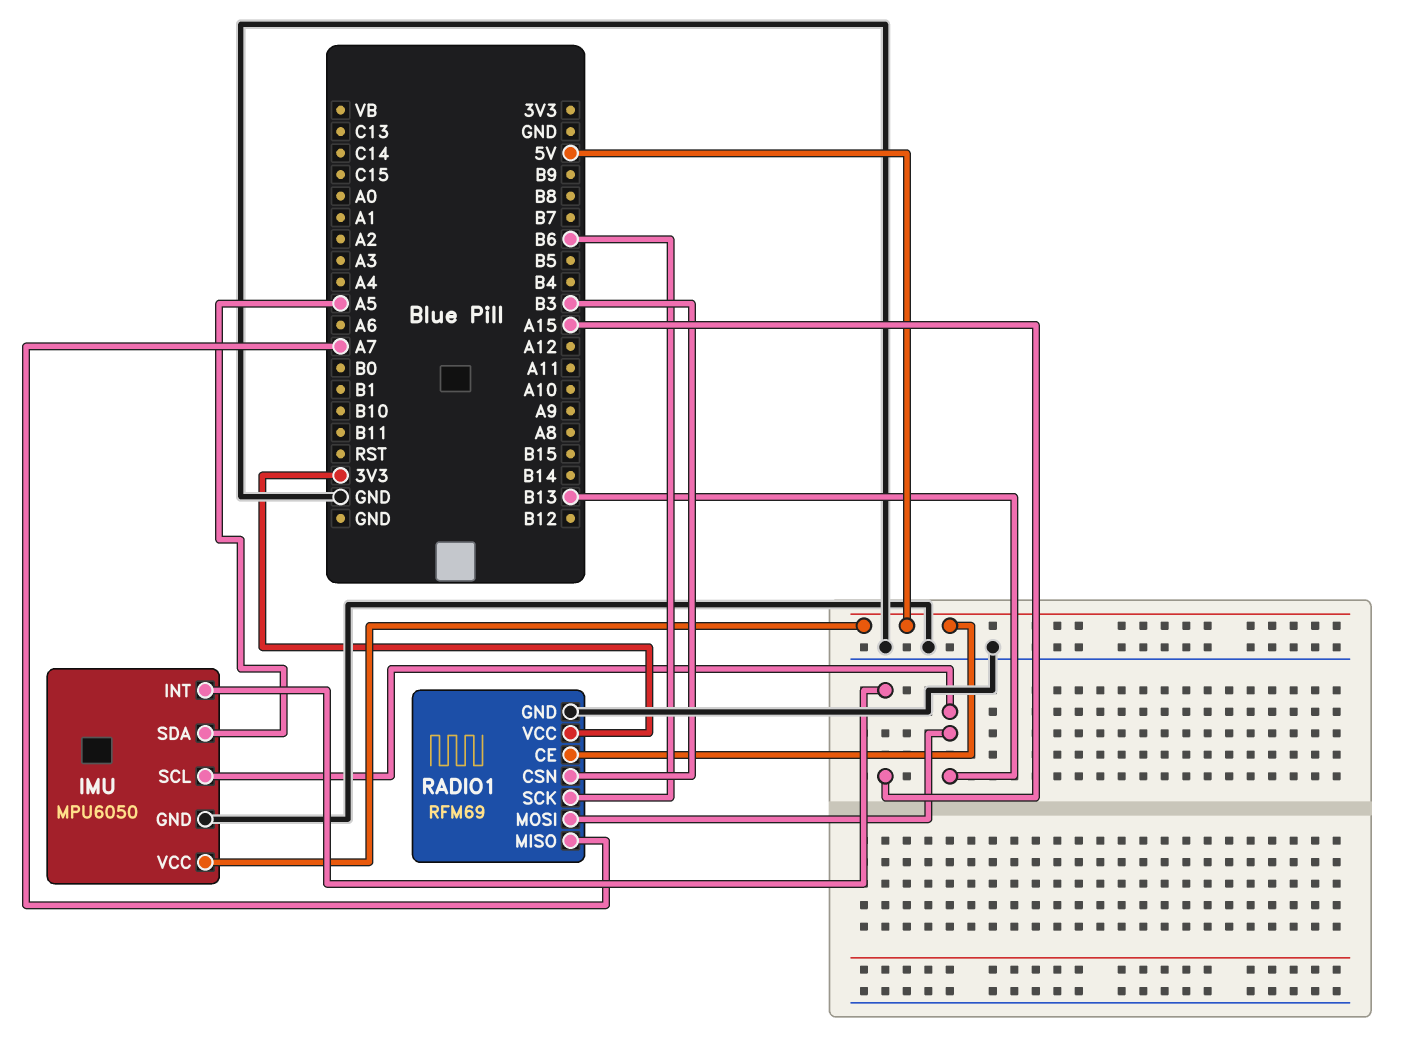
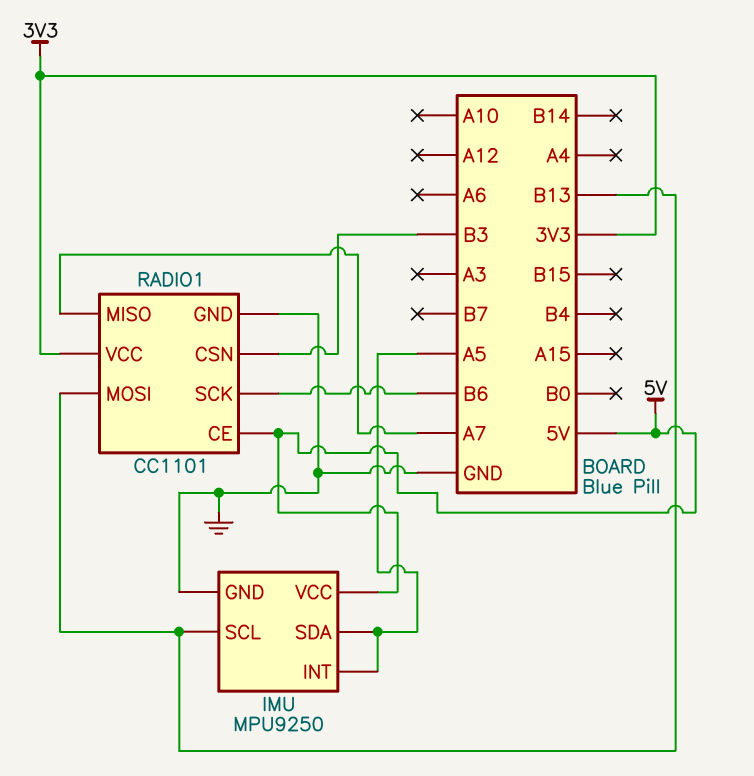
IMU: MPU6050 -> MPU9250
IMU pin INT: A15 -> A5
RADIO1: RFM69 -> CC1101

